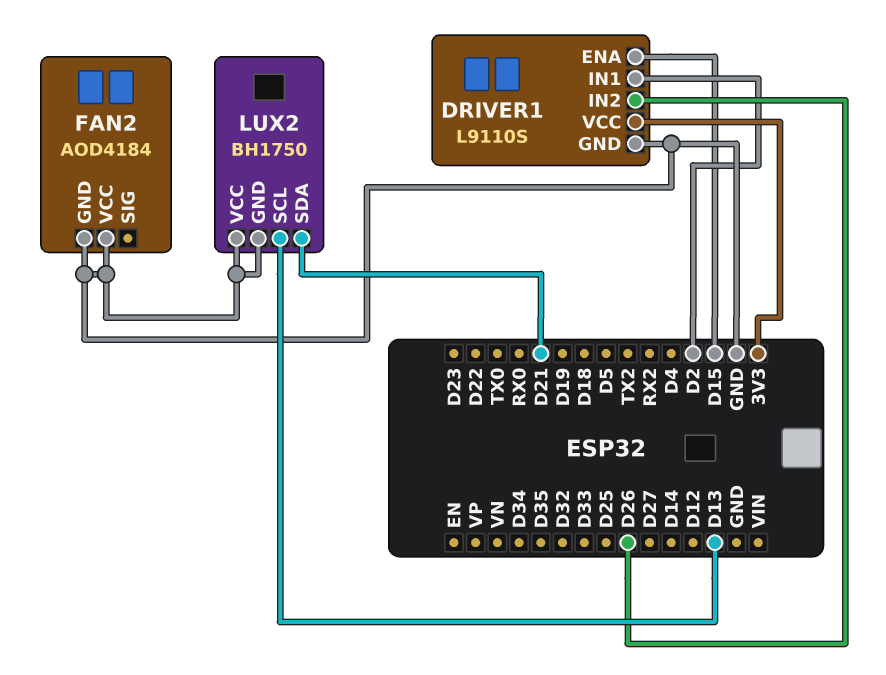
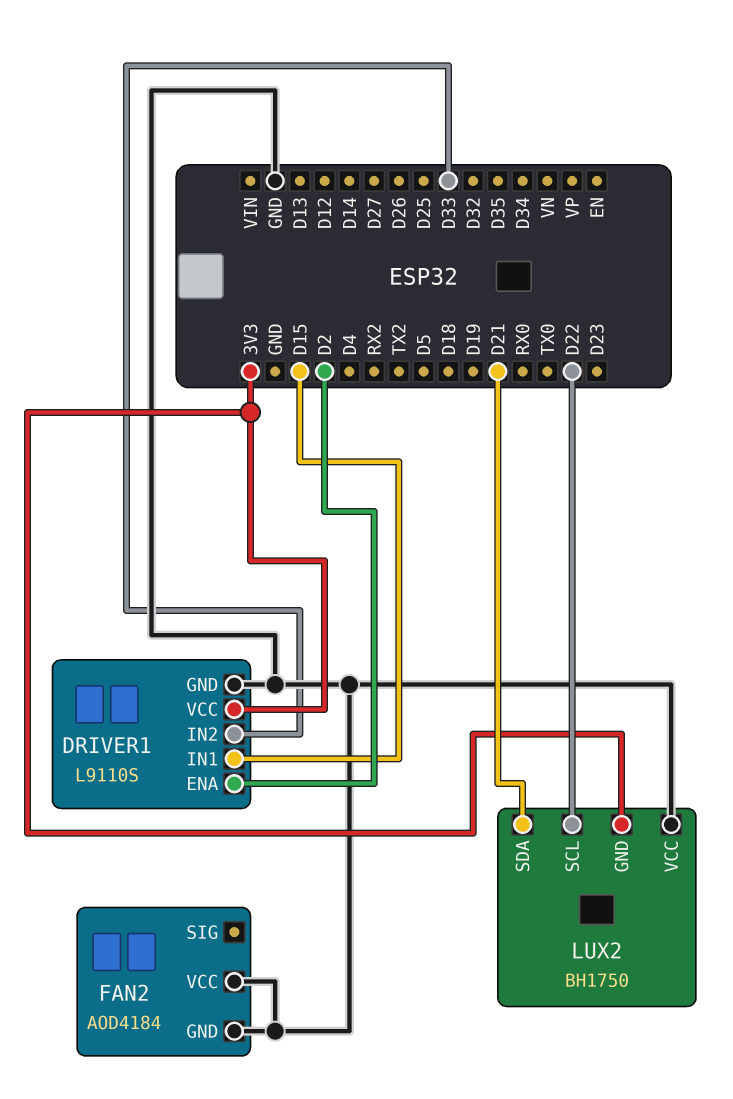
DRIVER1 pin ENA: D15 -> D2
DRIVER1 pin IN1: D2 -> D15
DRIVER1 pin IN2: D26 -> D33
LUX2 pin GND: GND -> 3V3
LUX2 pin SCL: D13 -> D22

